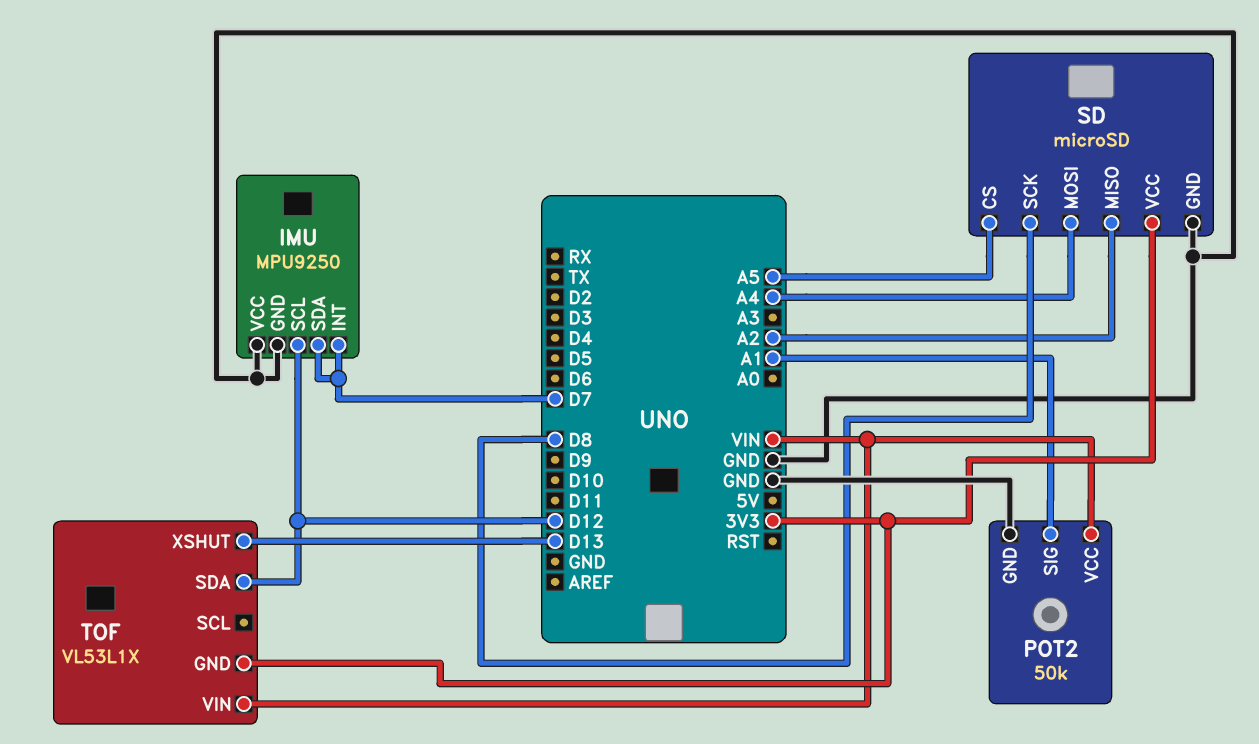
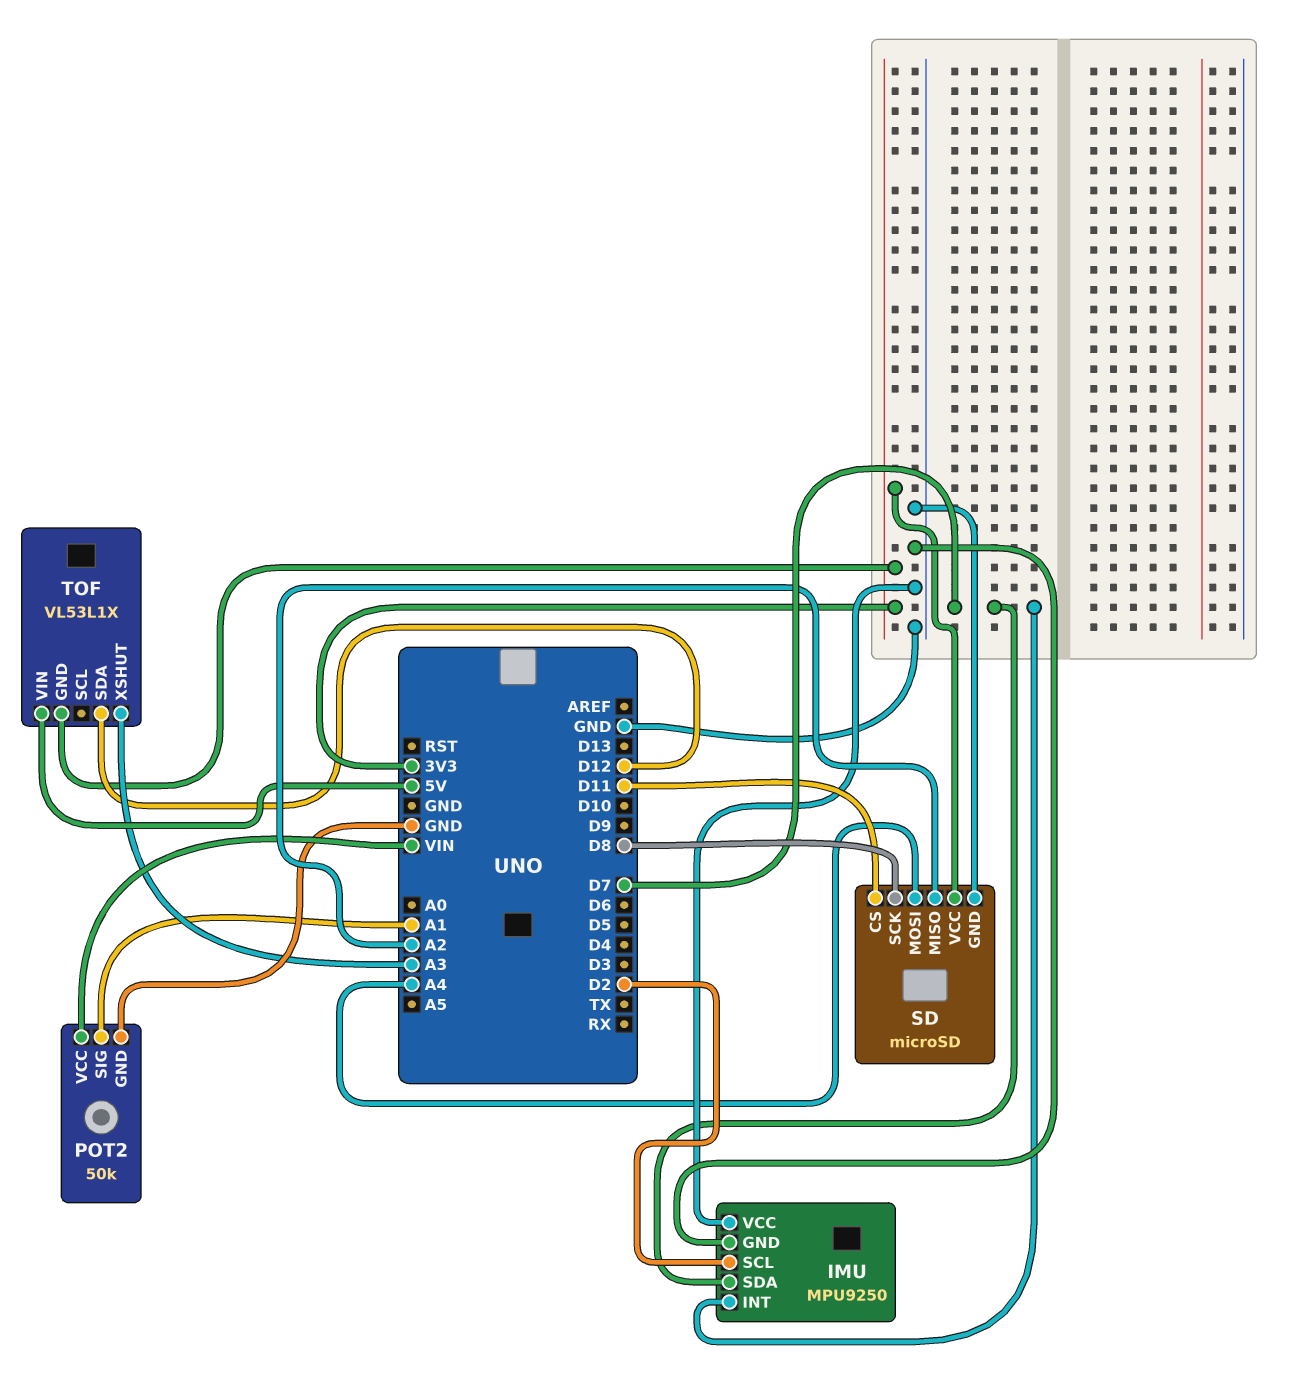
IMU pin SCL: D12 -> D2
SD pin CS: A5 -> D11
TOF pin VIN: VIN -> 5V
TOF pin XSHUT: D13 -> A3

